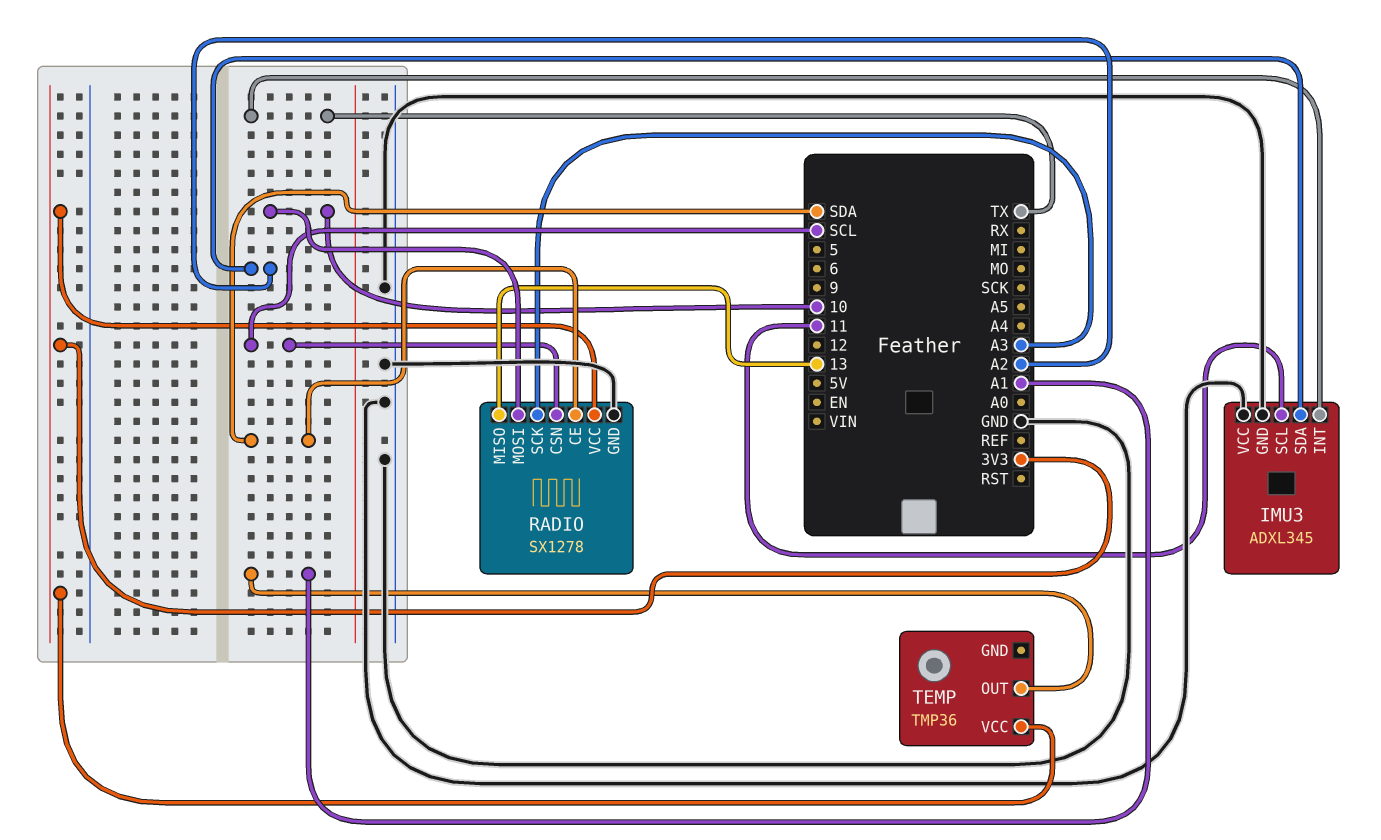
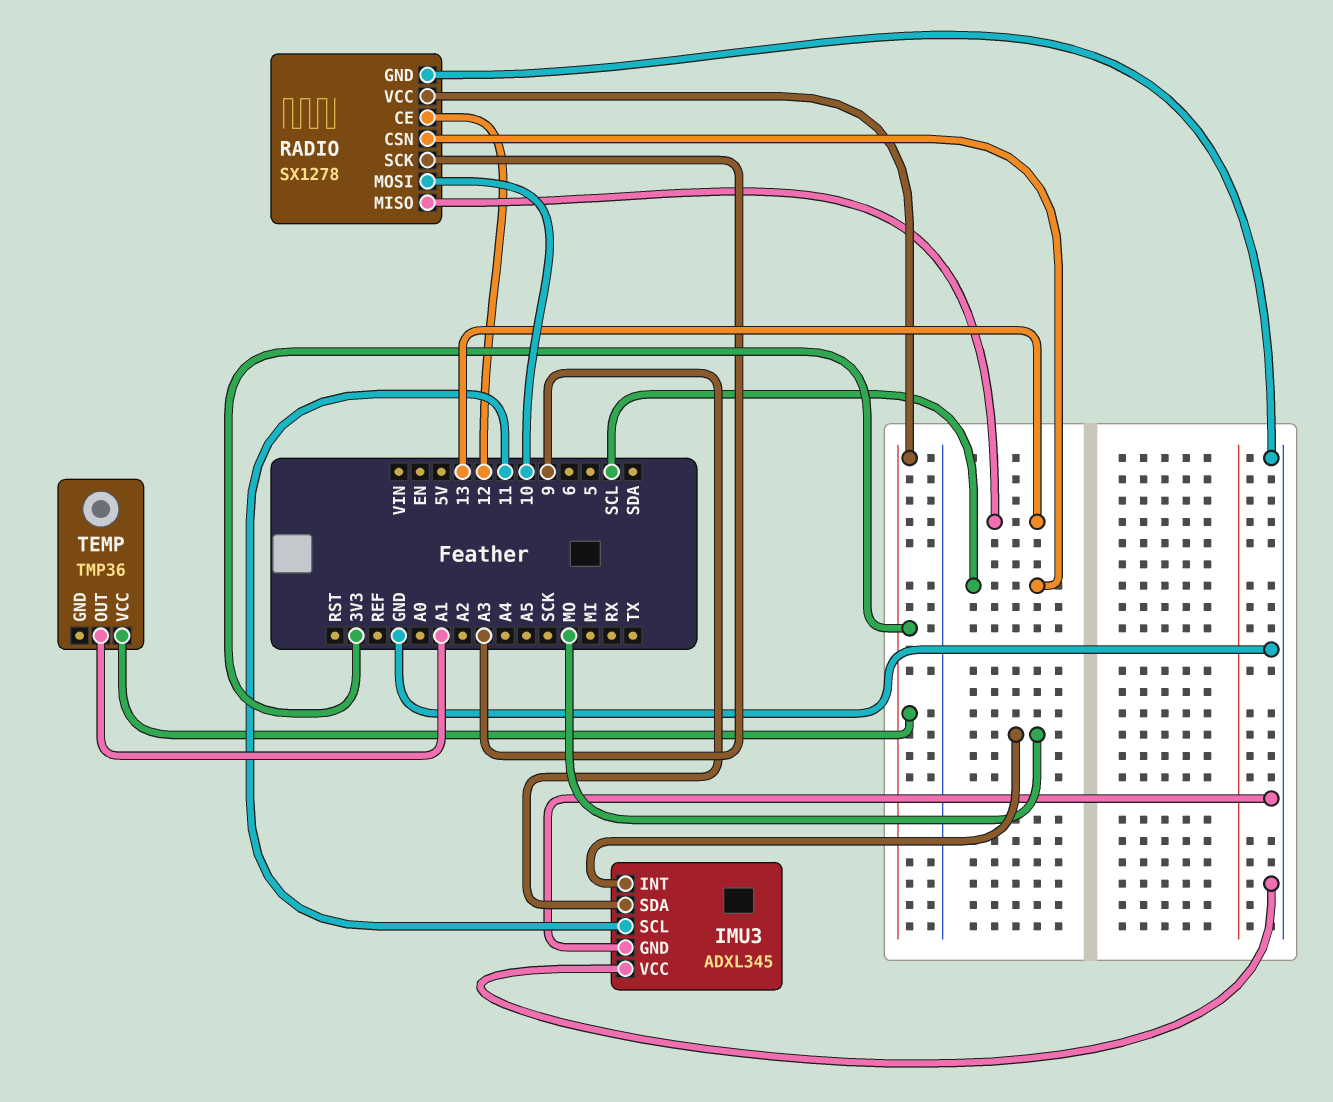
IMU3 pin INT: TX -> MO
IMU3 pin SDA: A2 -> 9
RADIO pin CE: SDA -> 12

